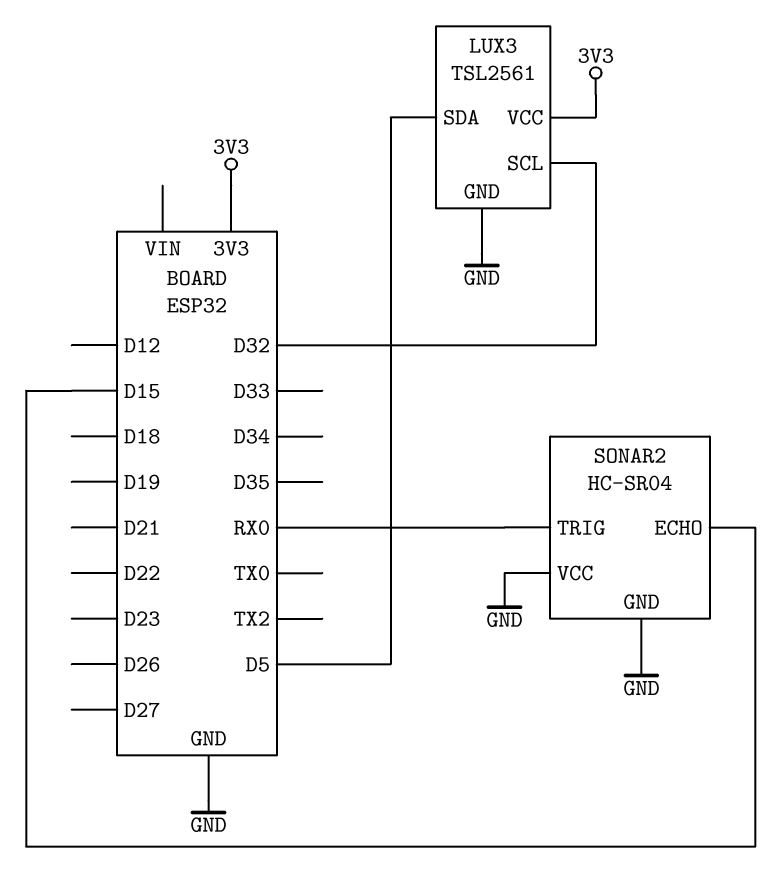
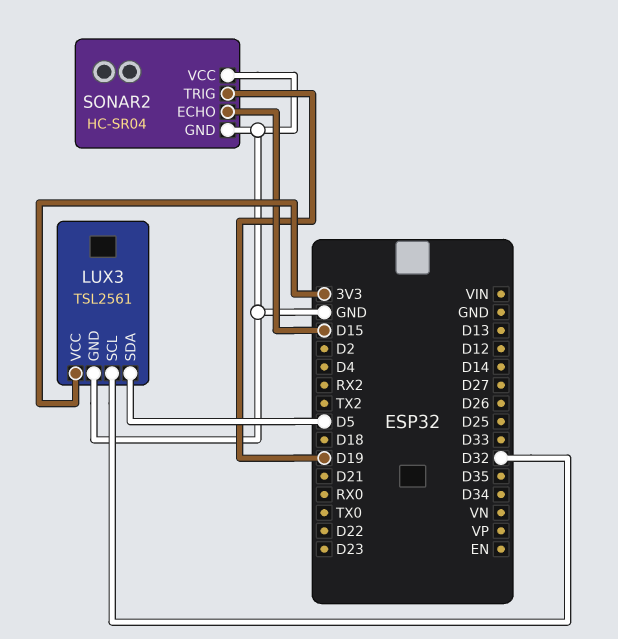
SONAR2 pin TRIG: RX0 -> D19

